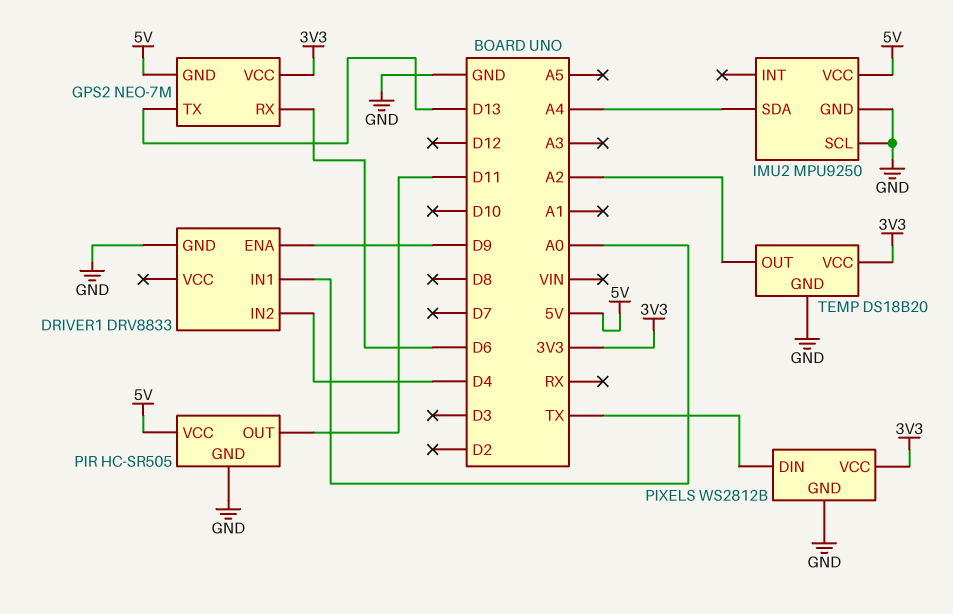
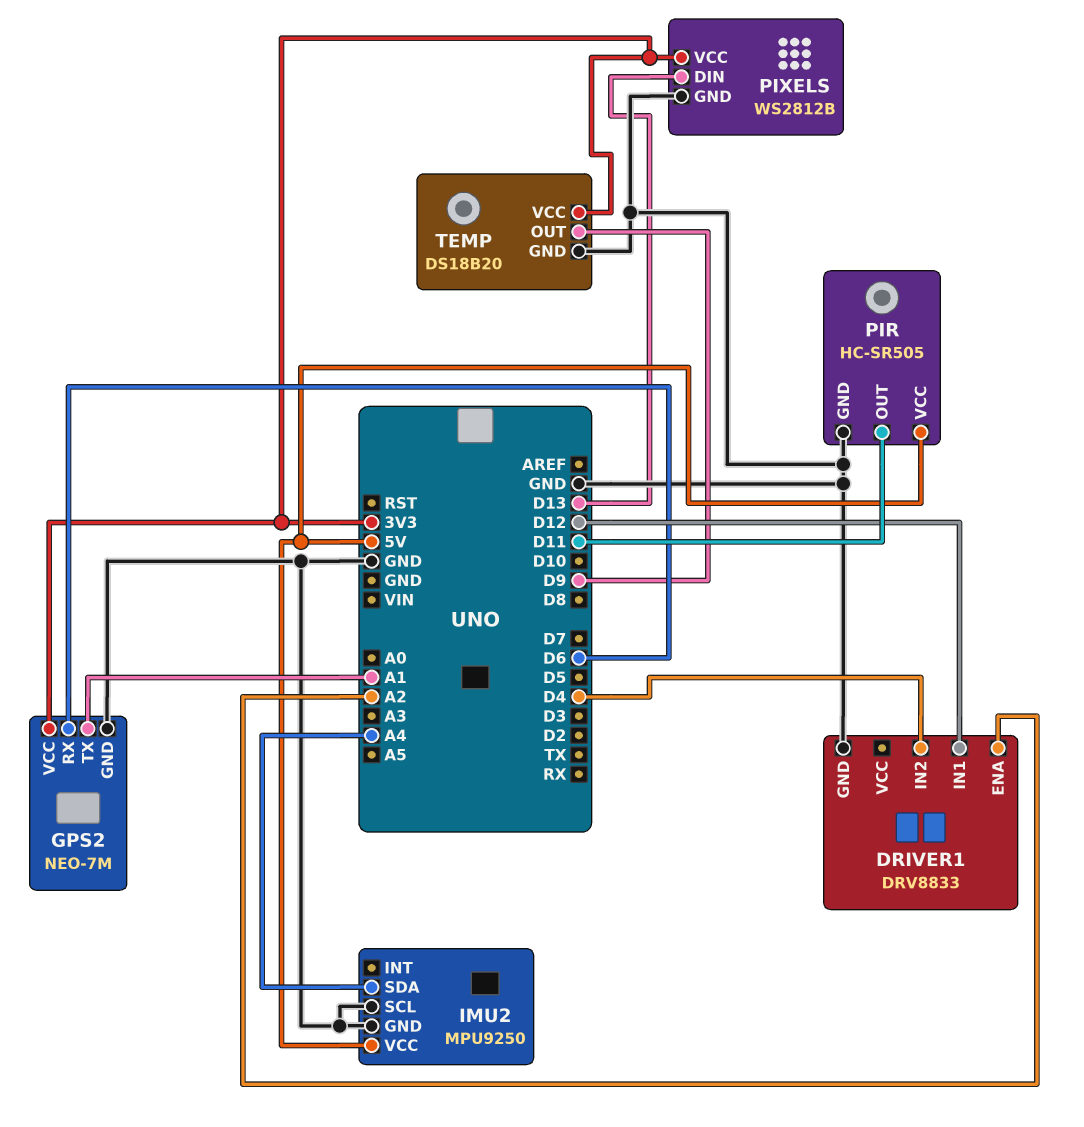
DRIVER1 pin ENA: D9 -> A2
DRIVER1 pin IN1: A0 -> D12
GPS2 pin GND: 5V -> GND
GPS2 pin TX: D13 -> A1
PIXELS pin DIN: TX -> D13
TEMP pin OUT: A2 -> D9

